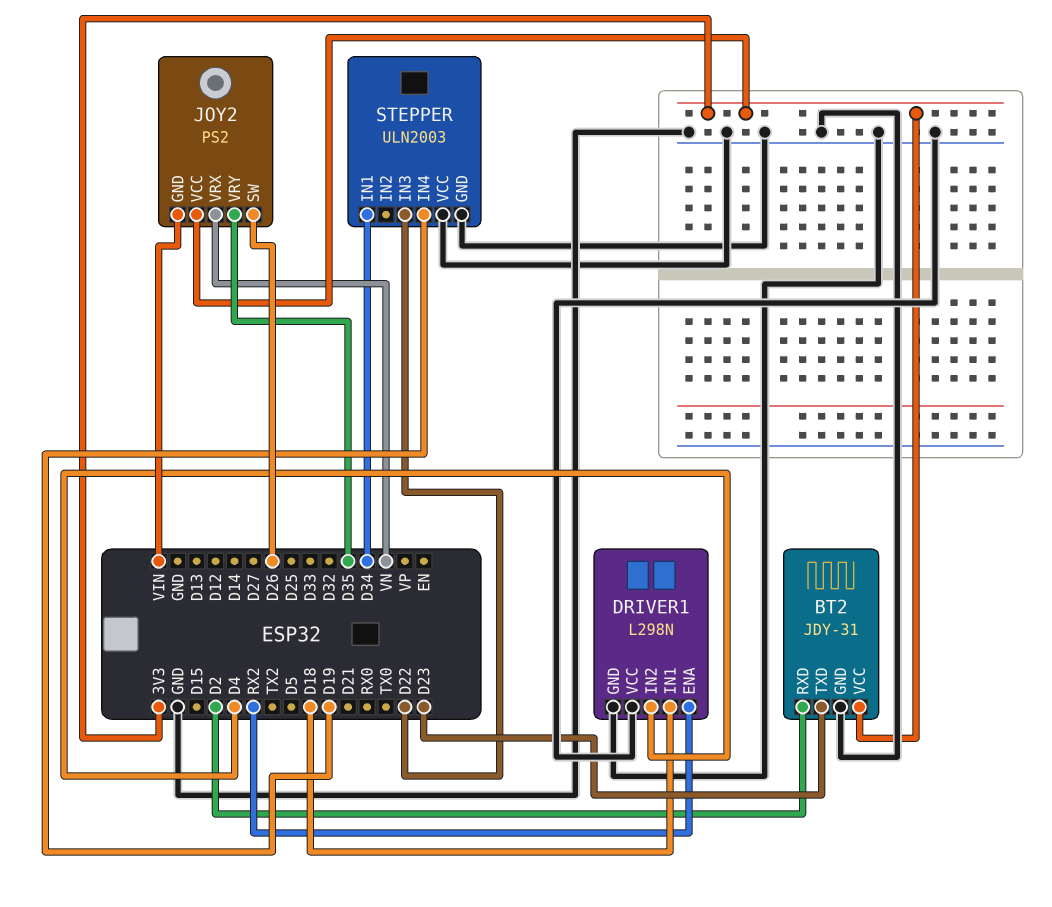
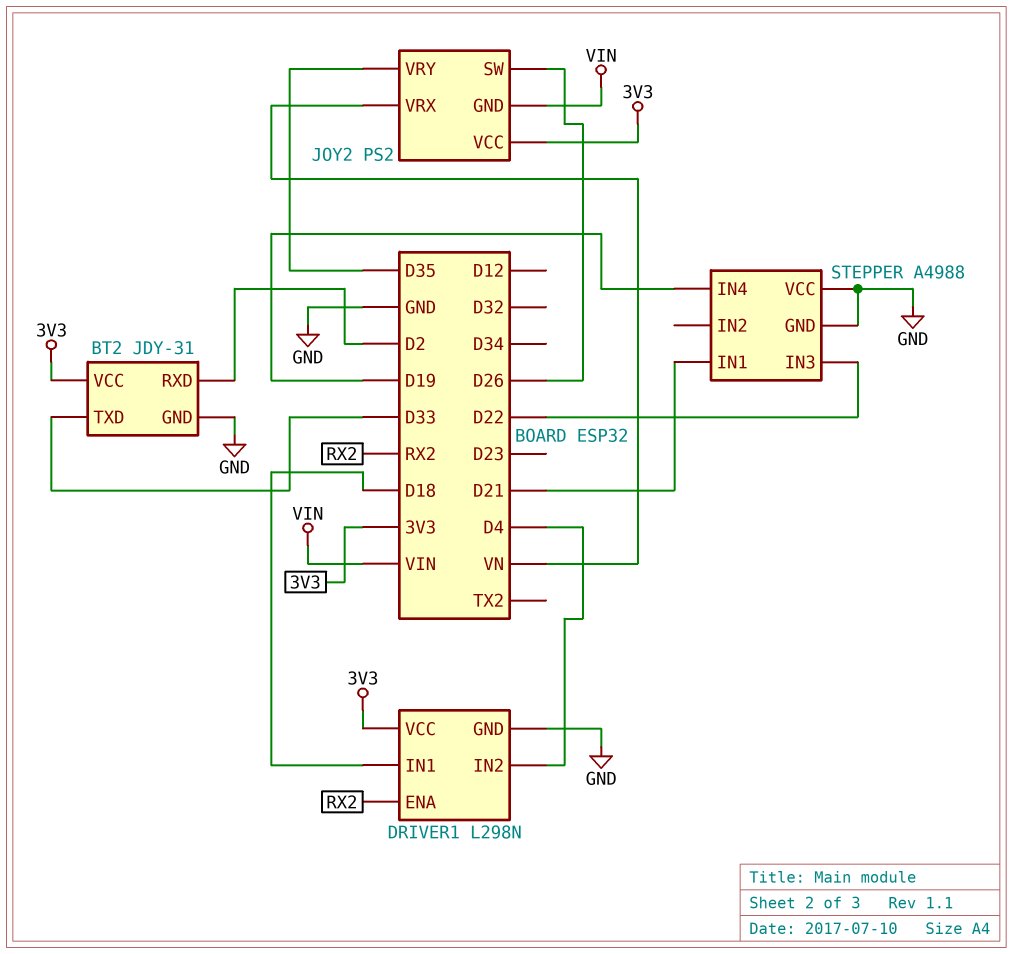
BT2 pin TXD: D23 -> D33
DRIVER1 pin VCC: GND -> 3V3
STEPPER: ULN2003 -> A4988
STEPPER pin IN1: D34 -> D21

